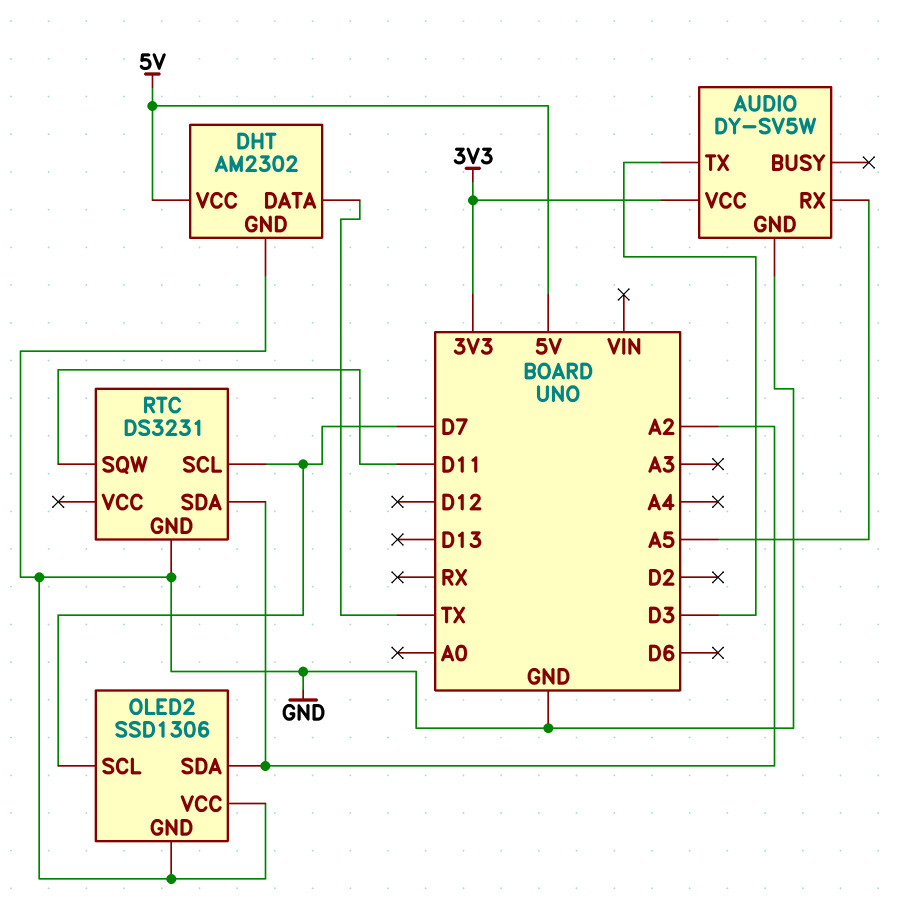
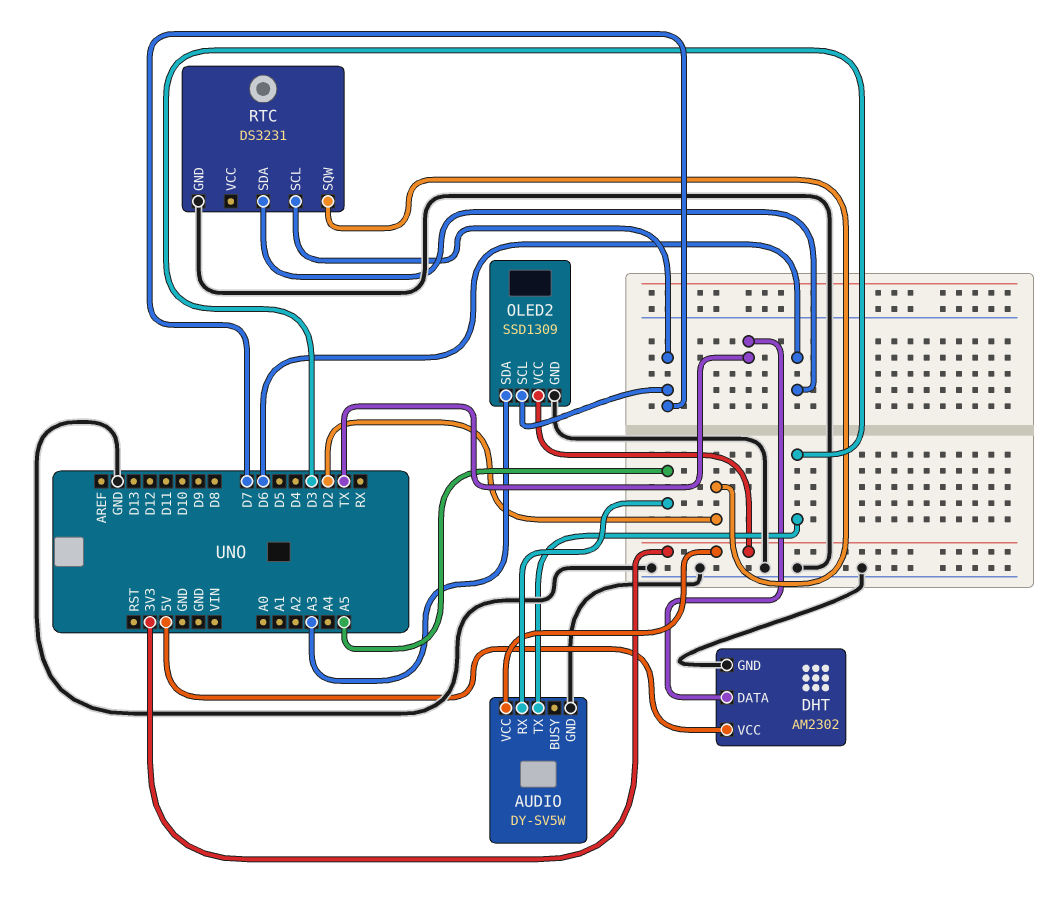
OLED2: SSD1306 -> SSD1309
OLED2 pin SDA: A2 -> A3
OLED2 pin VCC: GND -> 3V3
RTC pin SDA: A2 -> D6
RTC pin SQW: D11 -> D2

